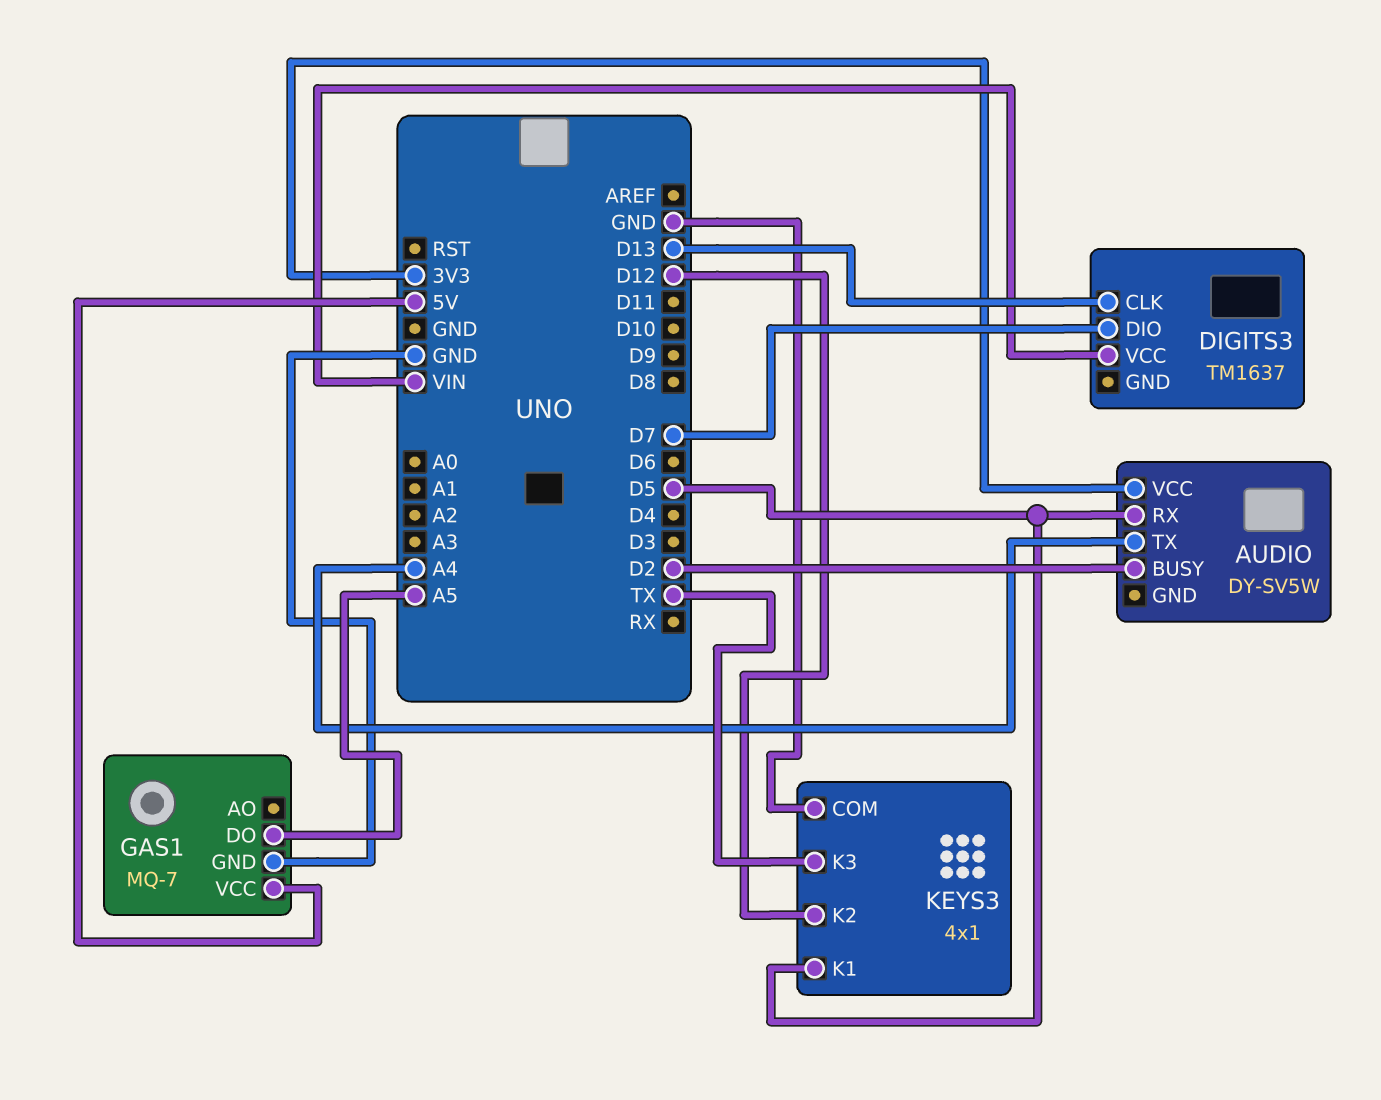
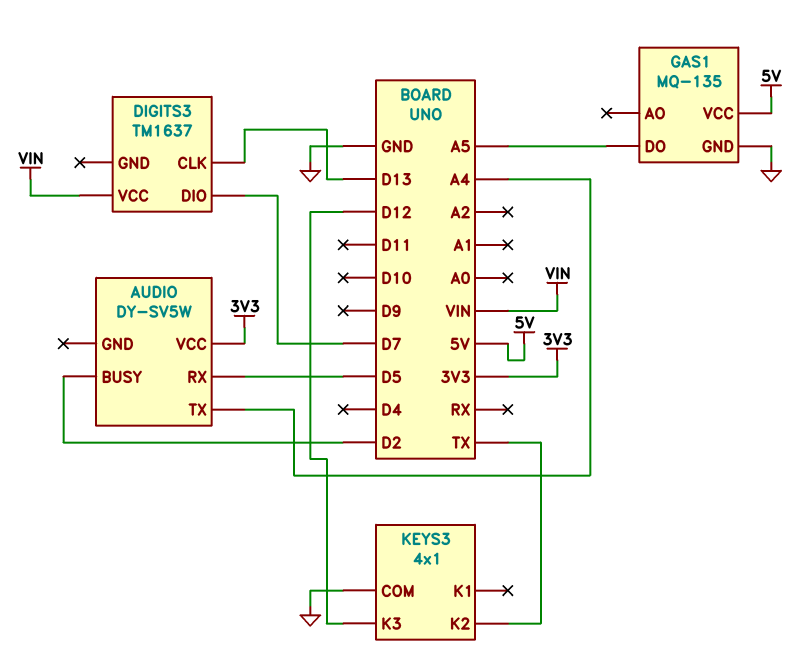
GAS1: MQ-7 -> MQ-135
KEYS3 pin K1: D5 -> none
KEYS3 pin K2: D12 -> TX
KEYS3 pin K3: TX -> D12

